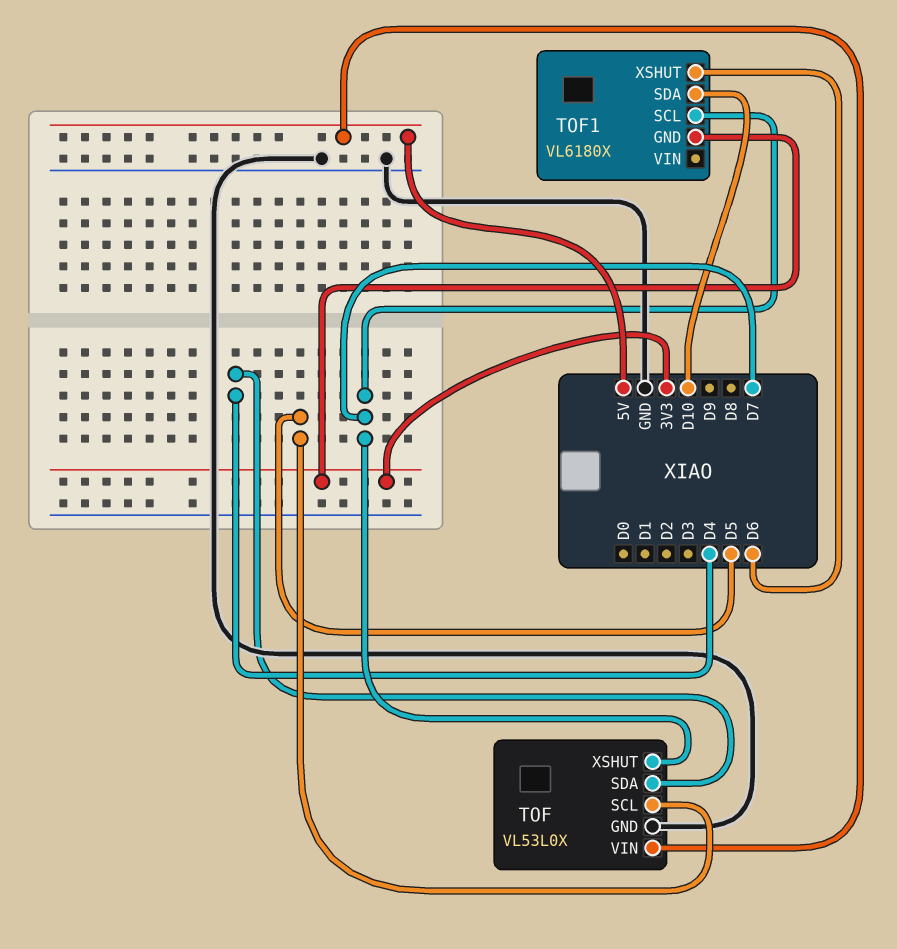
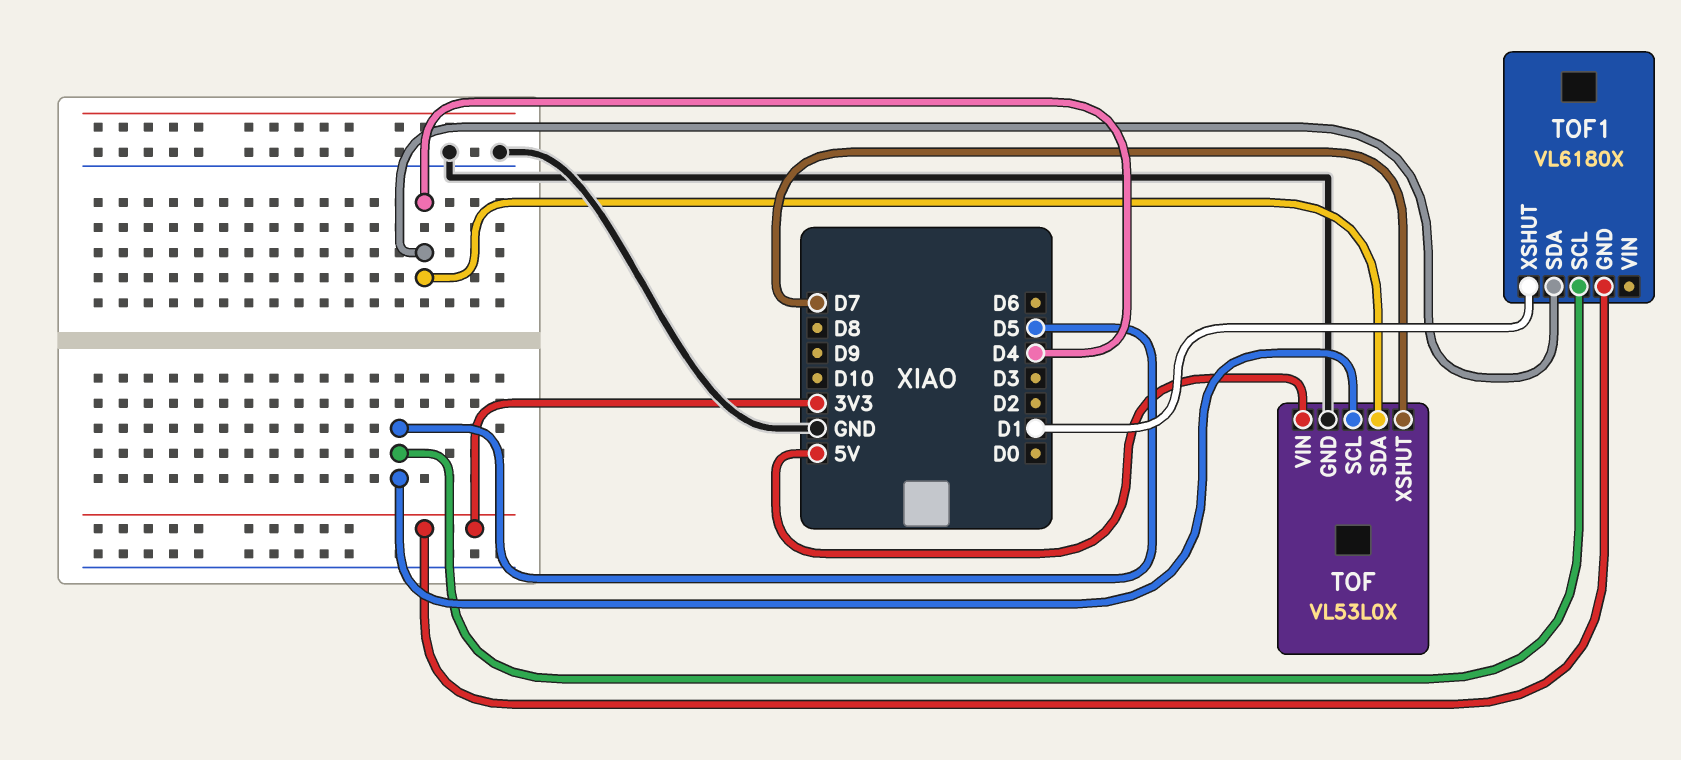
TOF1 pin SCL: D7 -> D5
TOF1 pin SDA: D10 -> D4
TOF1 pin XSHUT: D6 -> D1

